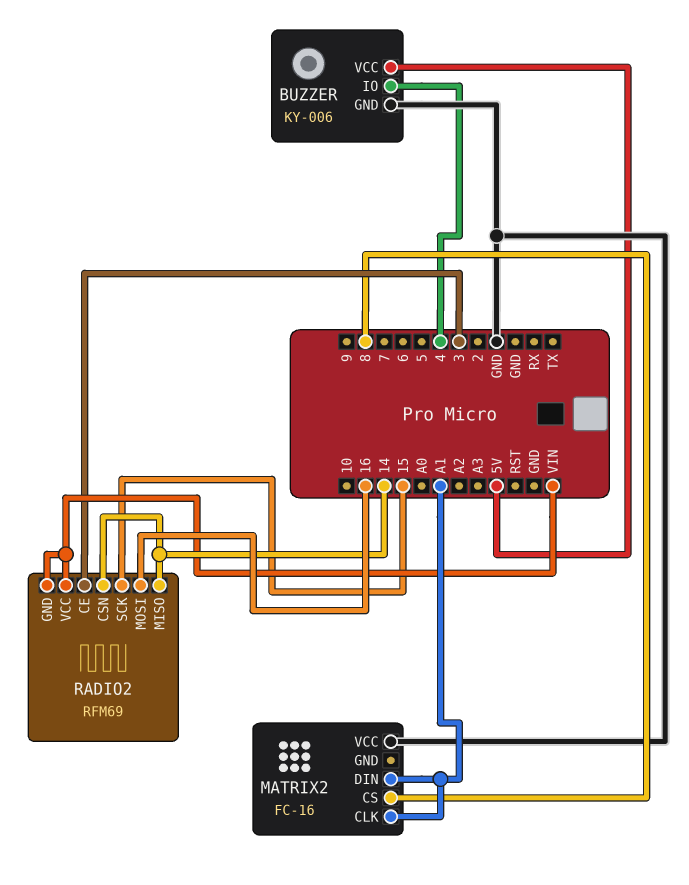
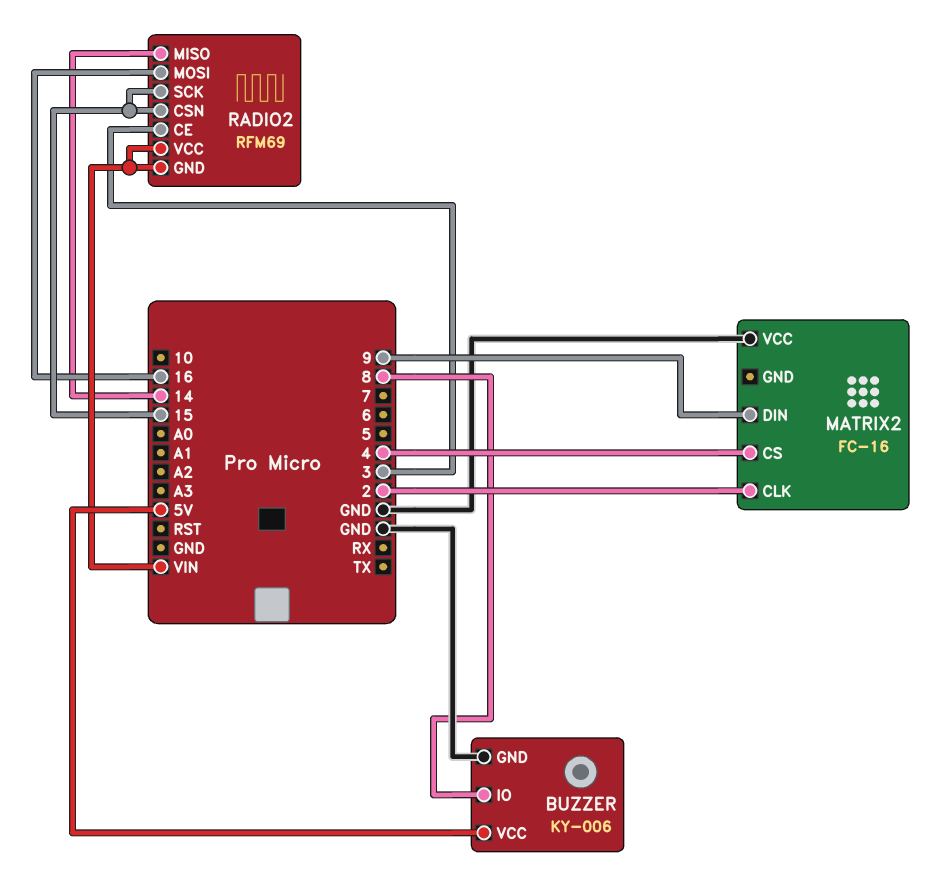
BUZZER pin IO: 4 -> 8
MATRIX2 pin CLK: A1 -> 2
MATRIX2 pin CS: 8 -> 4
MATRIX2 pin DIN: A1 -> 9
RADIO2 pin CSN: 14 -> 15

